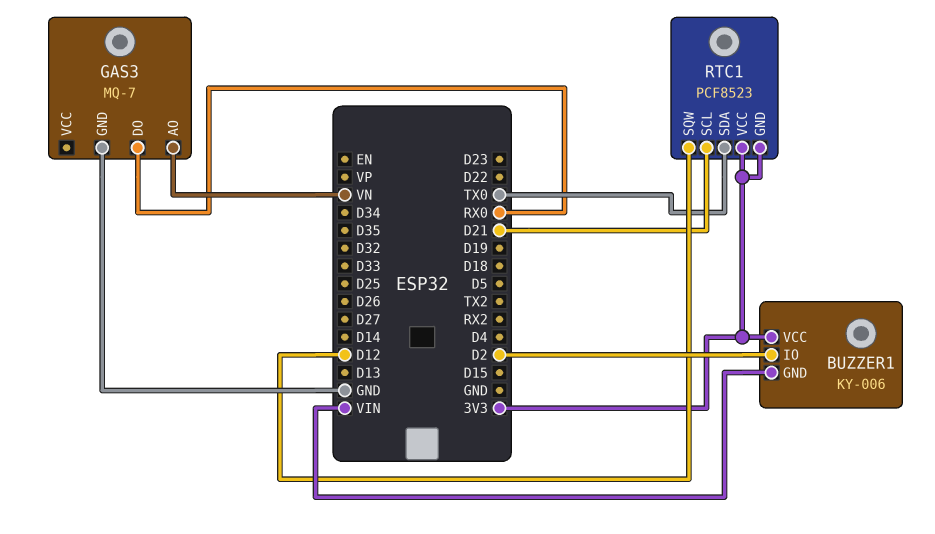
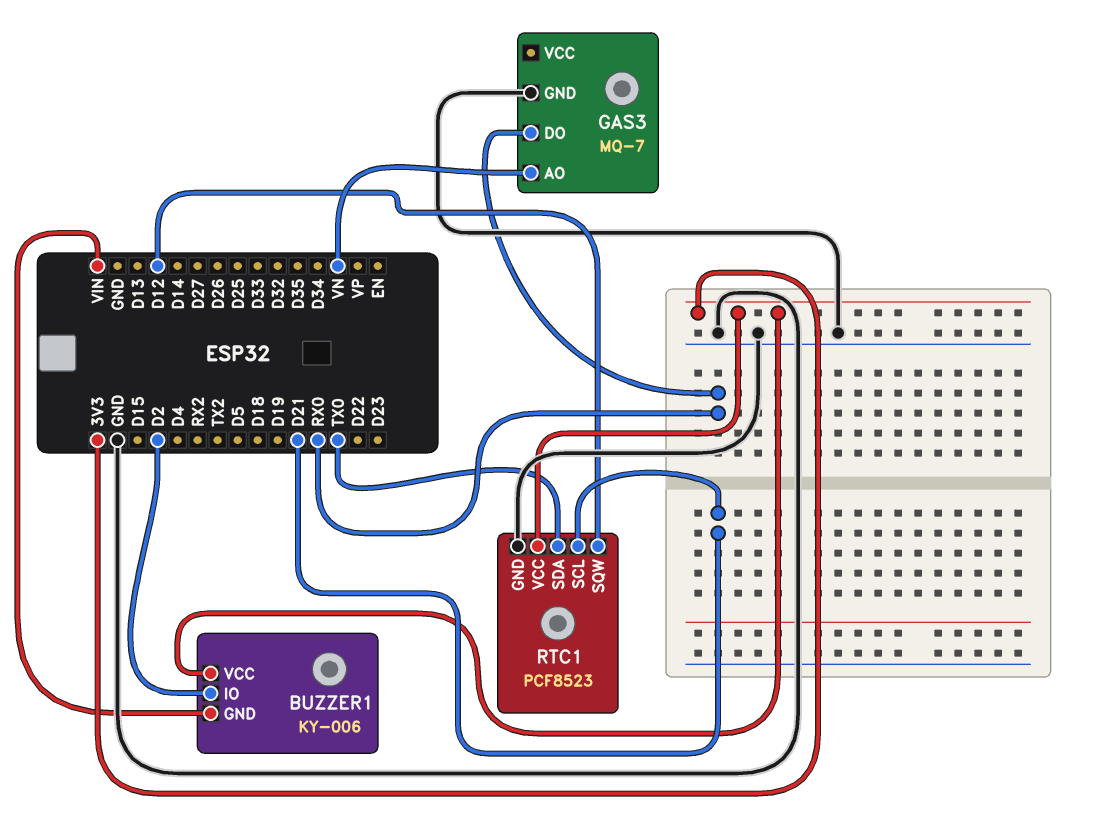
RTC1 pin GND: 3V3 -> GND

